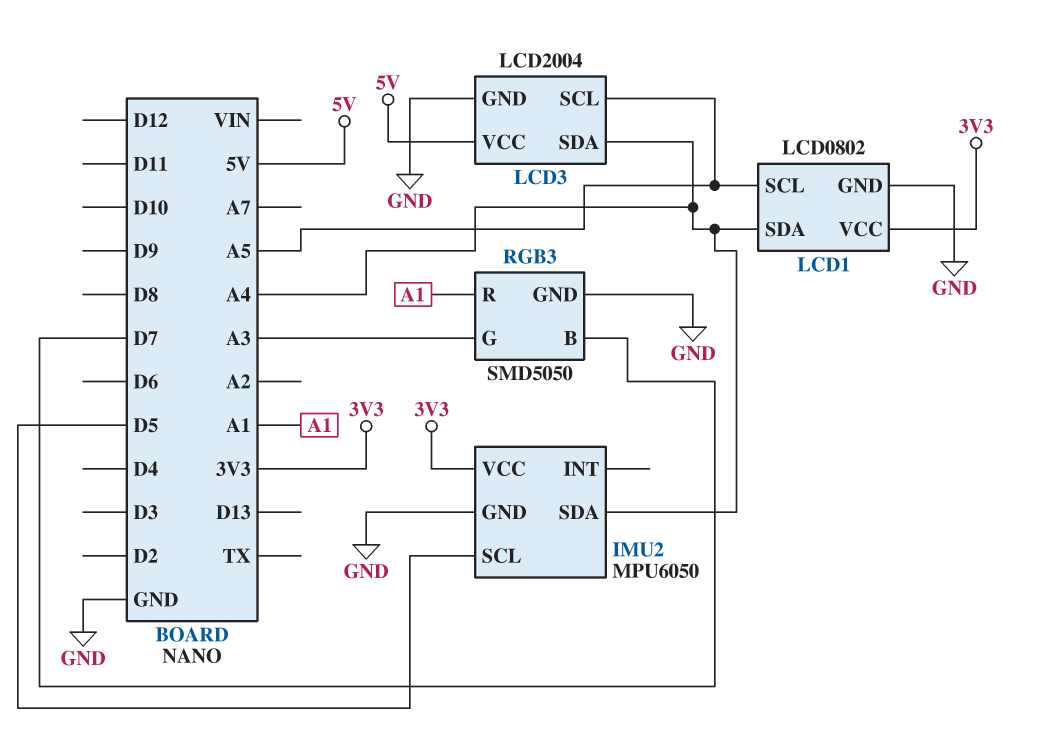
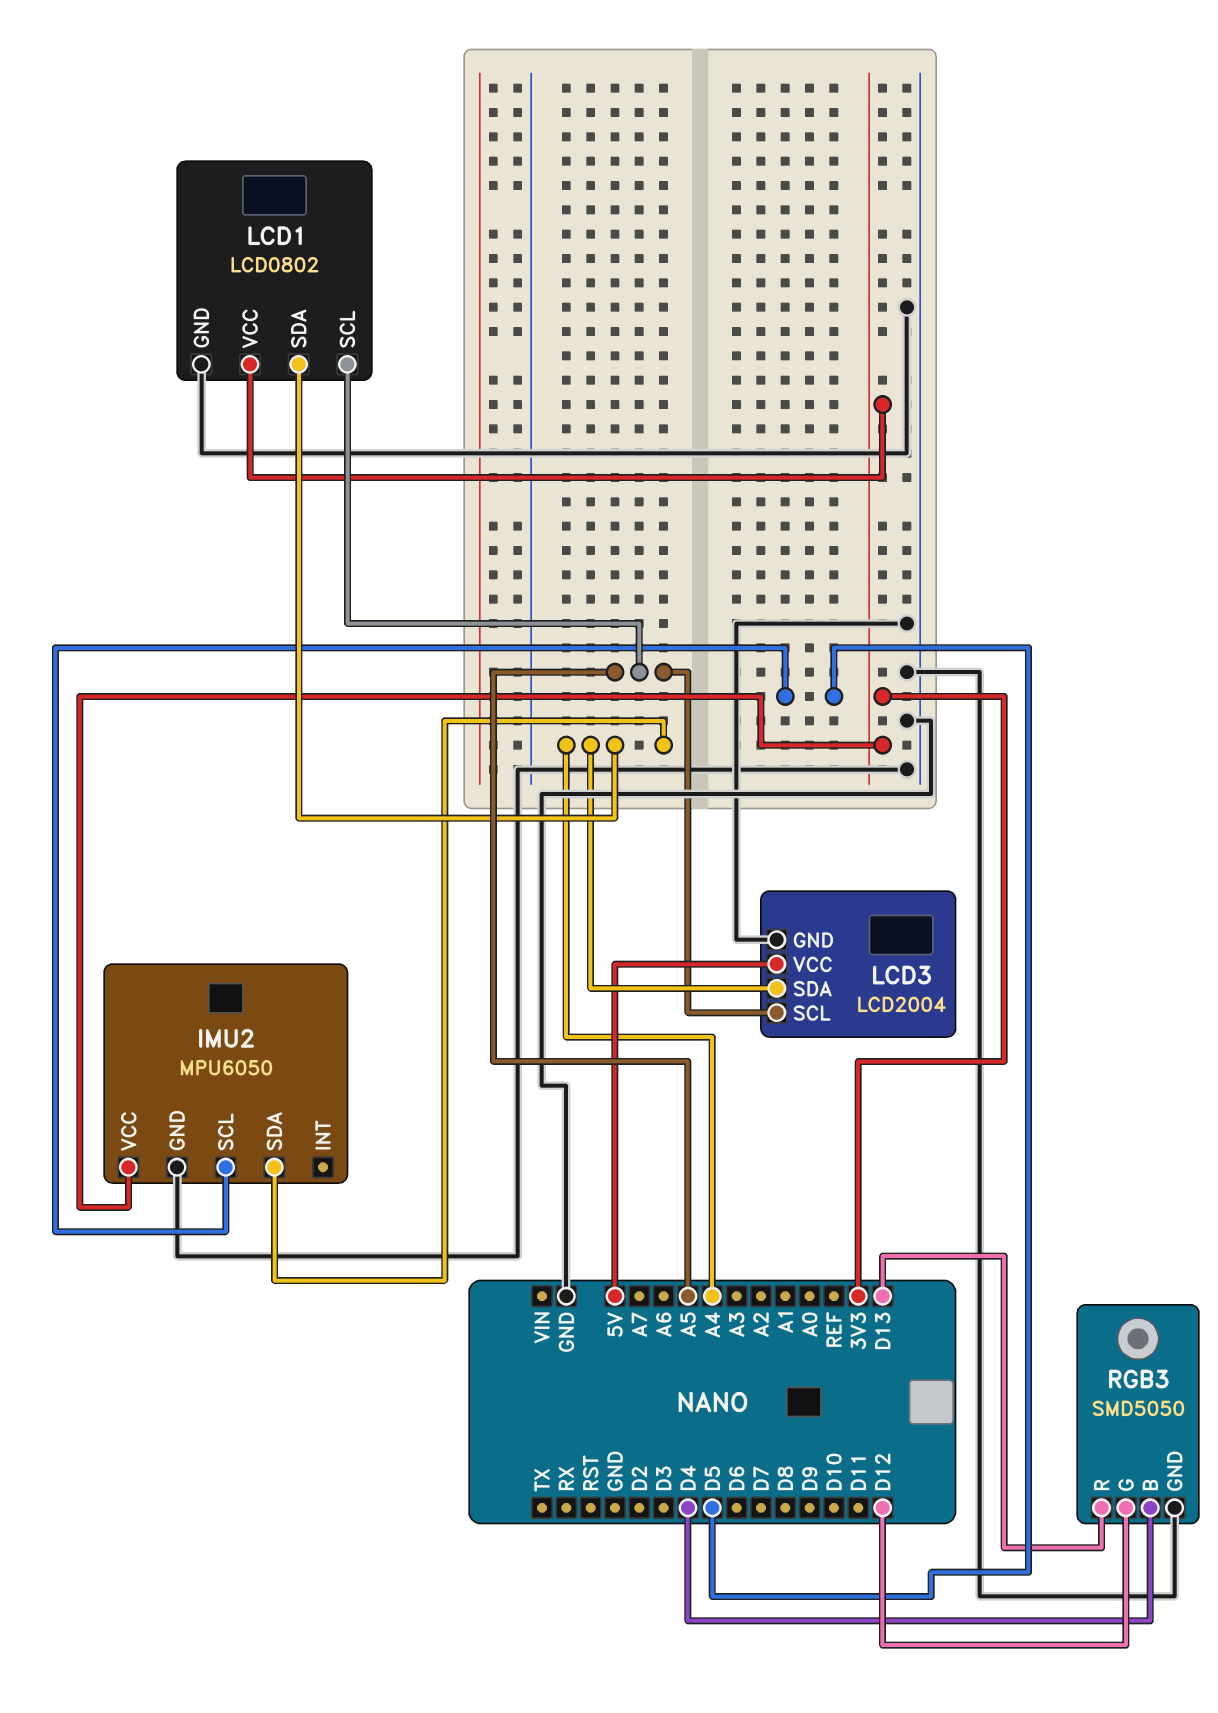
RGB3 pin B: D7 -> D4
RGB3 pin G: A3 -> D12
RGB3 pin R: A1 -> D13

